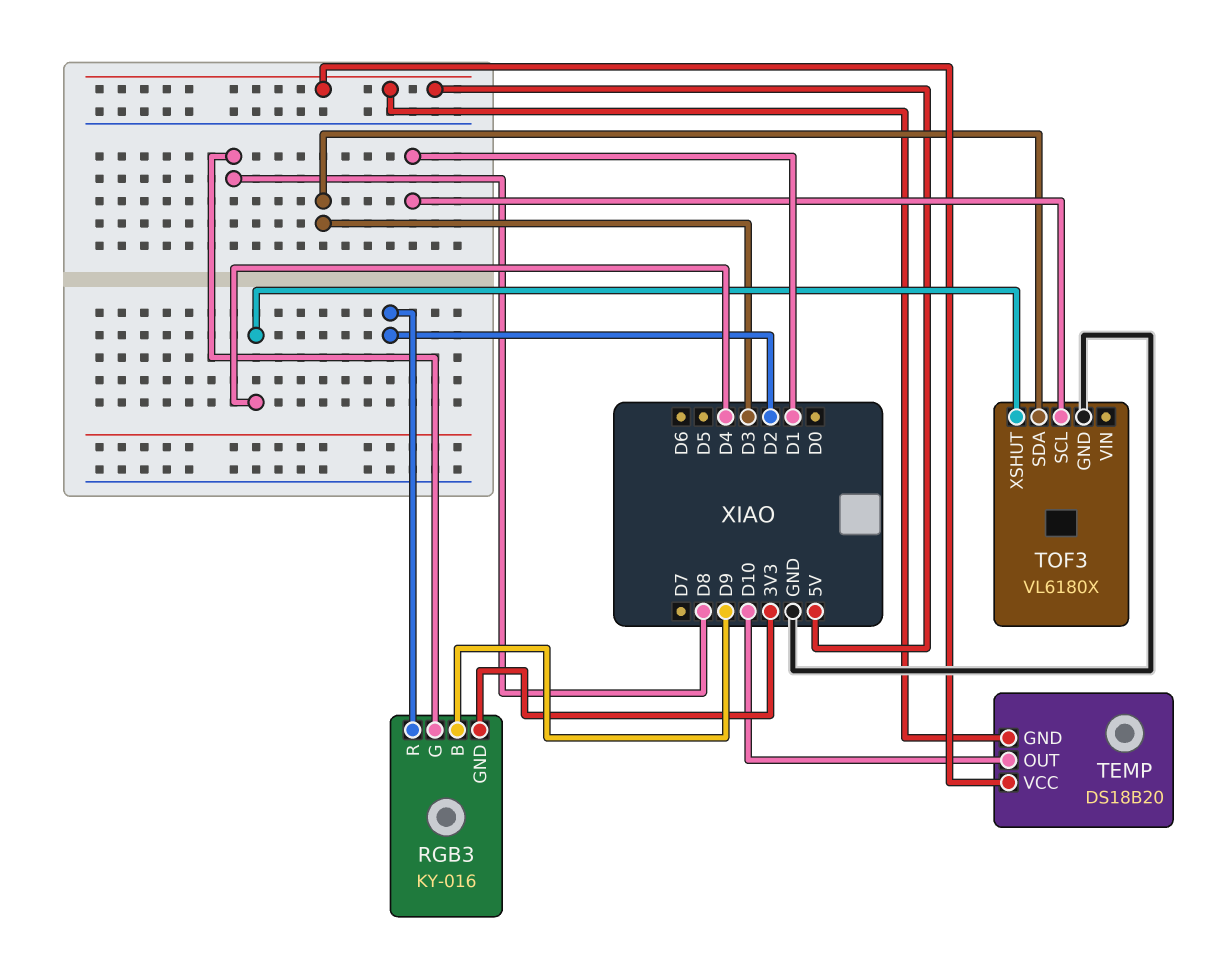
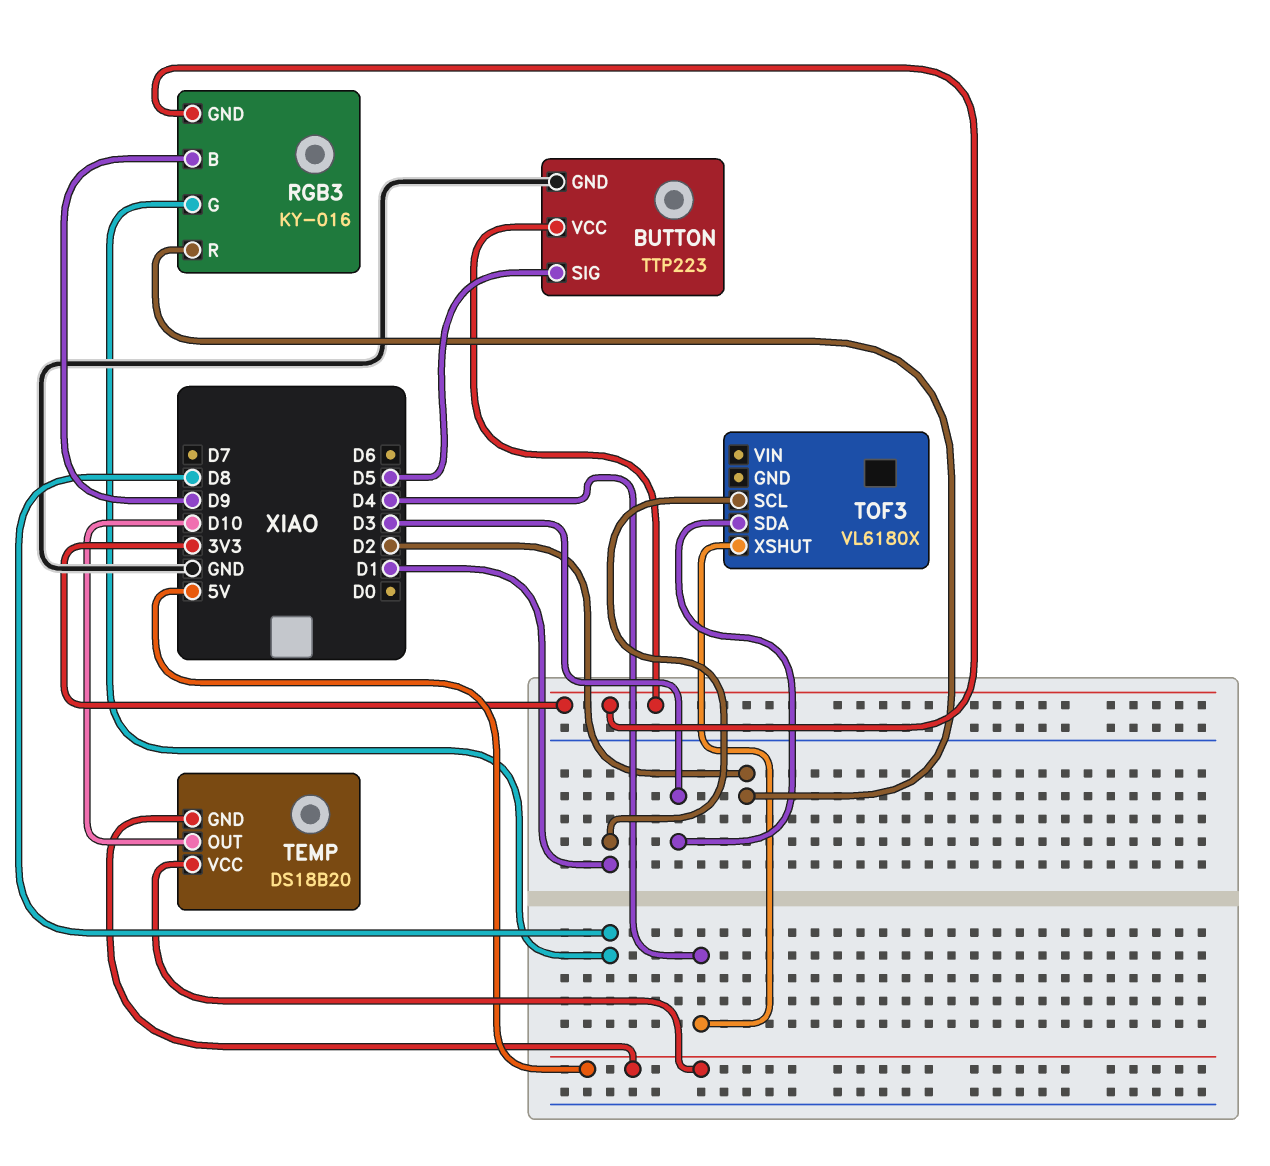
BUTTON: none -> TTP223
BUTTON pin GND: none -> GND
BUTTON pin SIG: none -> D5
BUTTON pin VCC: none -> 3V3
TOF3 pin GND: GND -> none

